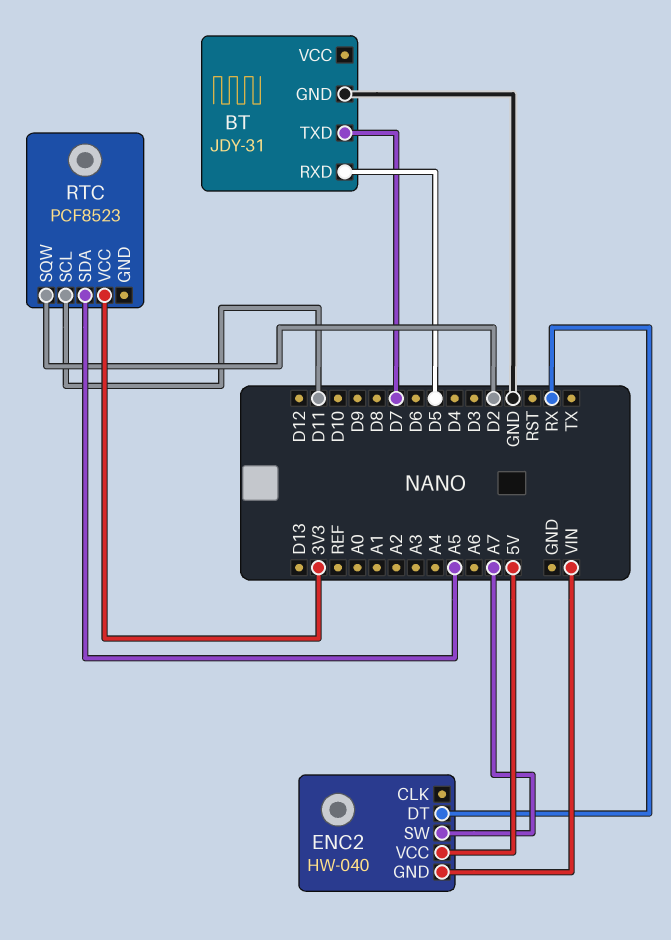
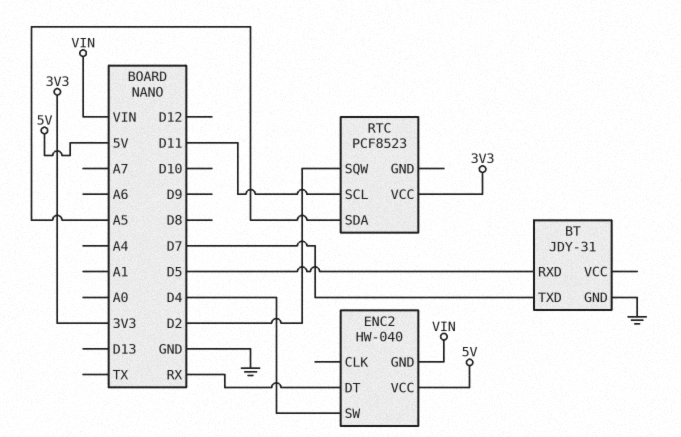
ENC2 pin SW: A7 -> D4

